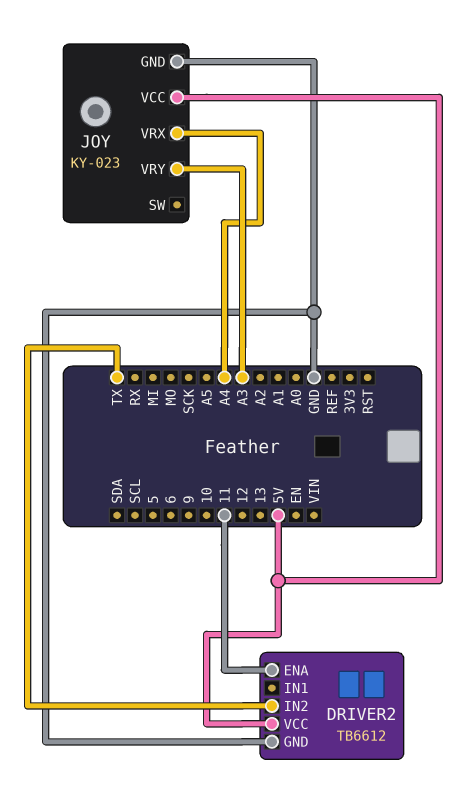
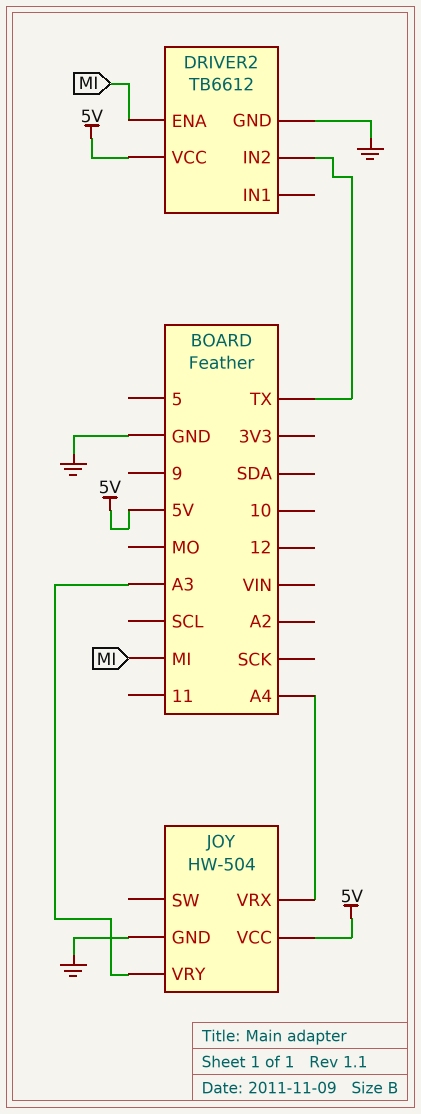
DRIVER2 pin ENA: 11 -> MI
JOY: KY-023 -> HW-504

